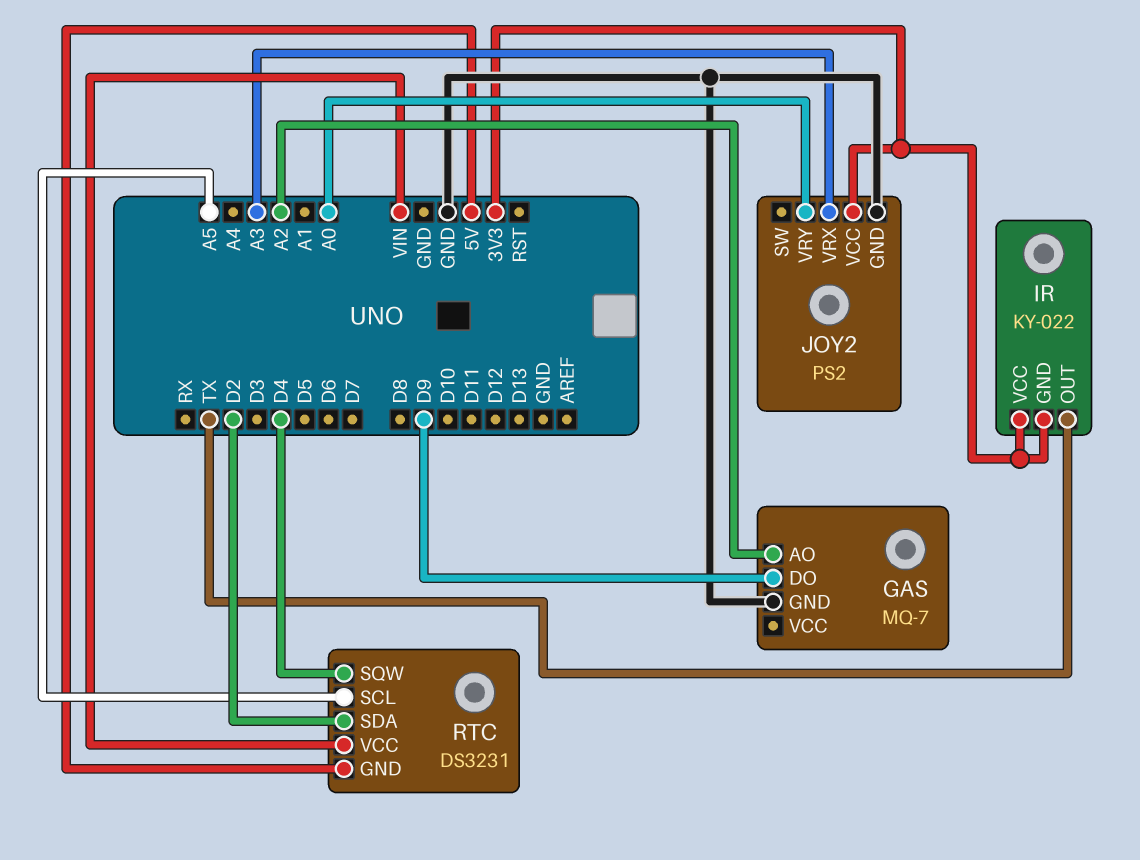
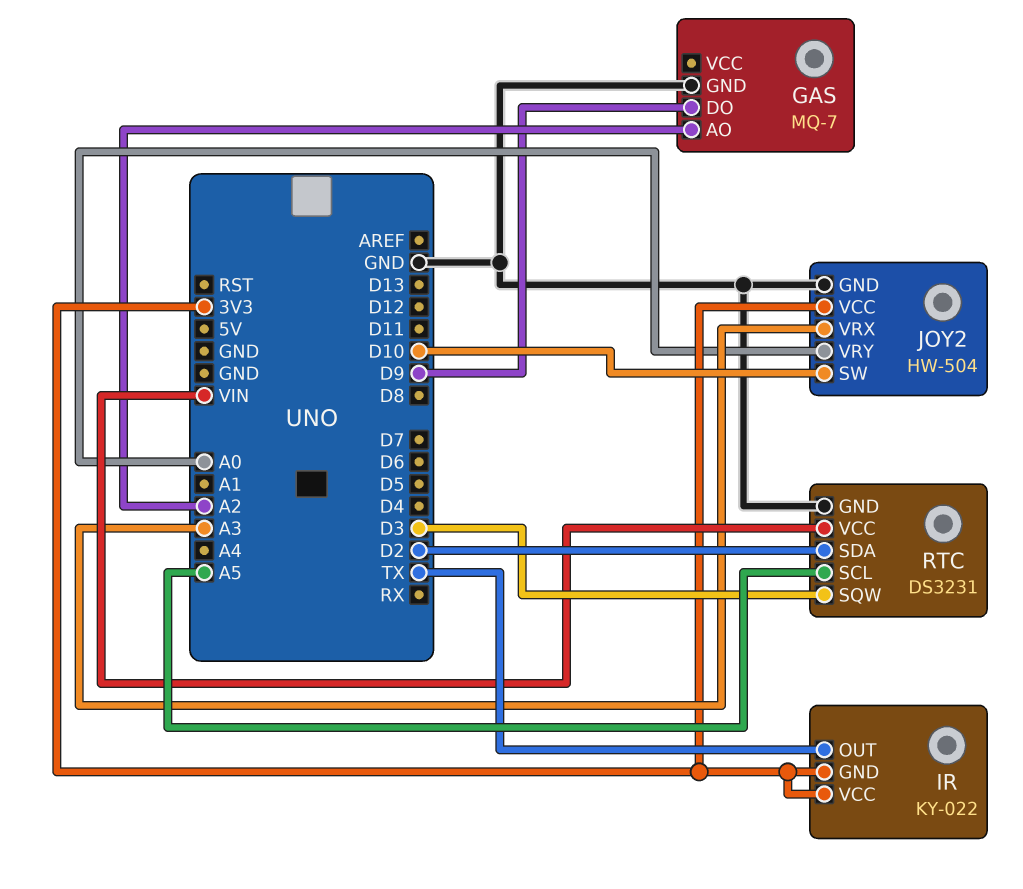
JOY2: PS2 -> HW-504
JOY2 pin SW: none -> D10
RTC pin GND: 5V -> GND
RTC pin SQW: D4 -> D3

